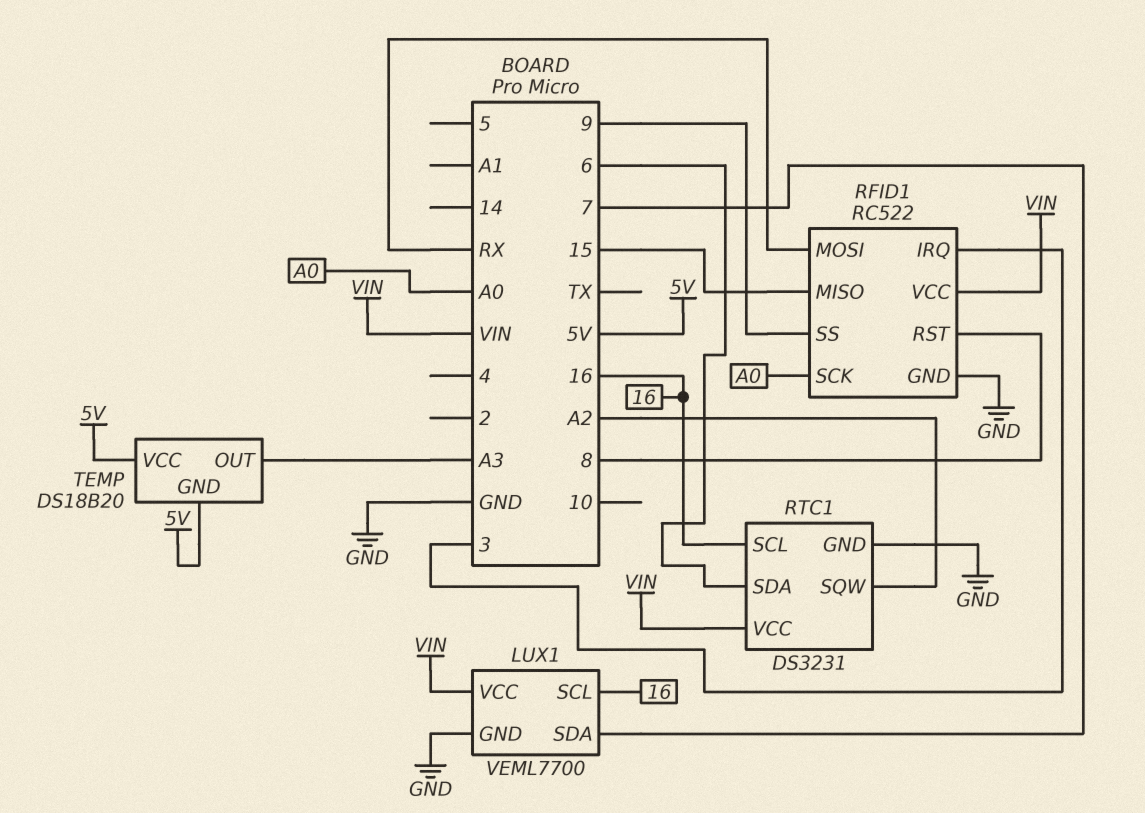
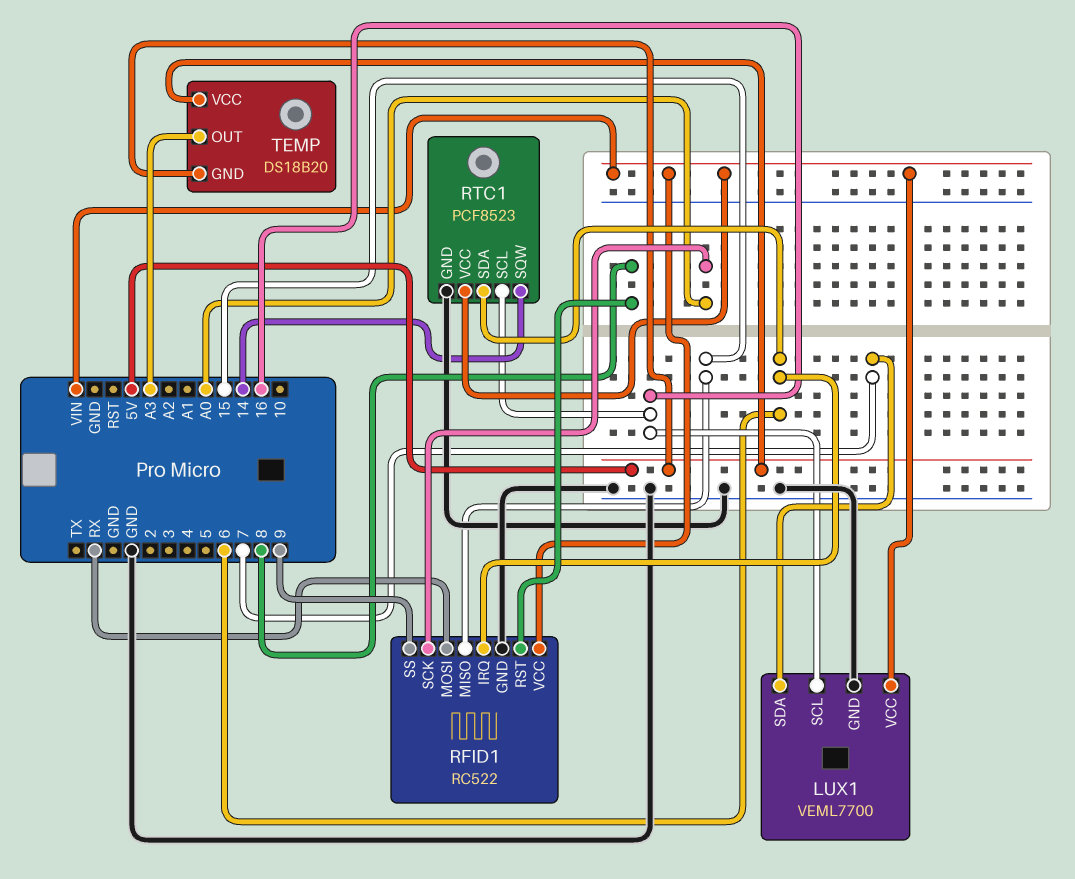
RFID1 pin IRQ: 3 -> 6
RTC1: DS3231 -> PCF8523
RTC1 pin SQW: A2 -> 14

